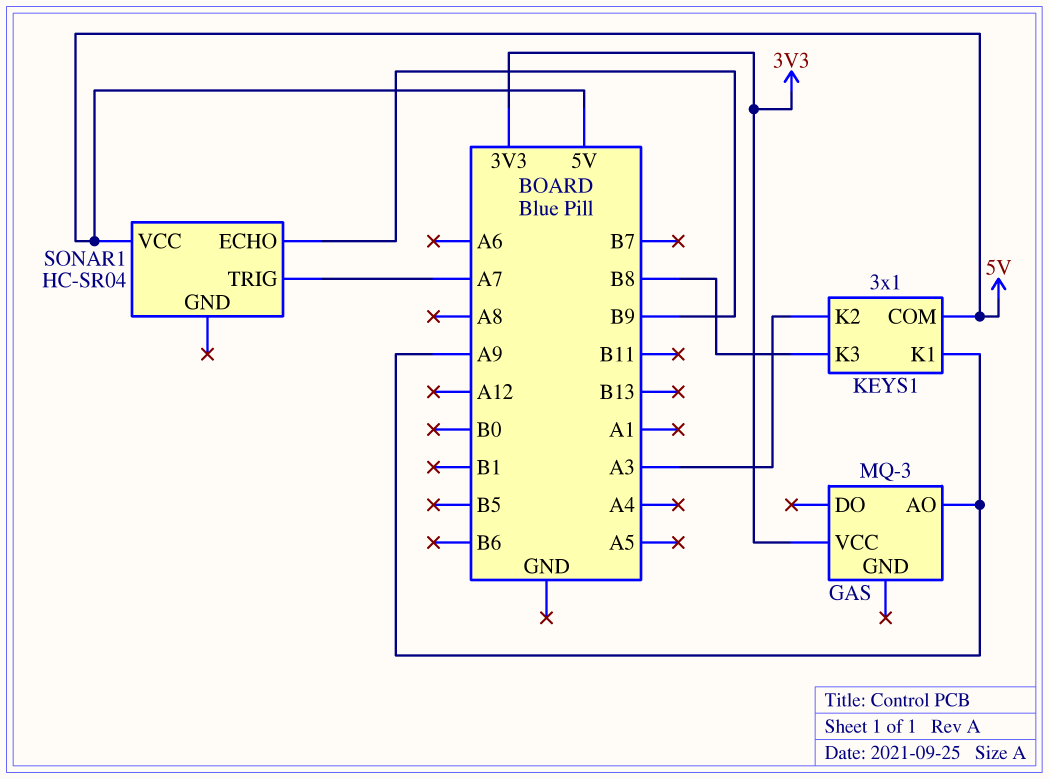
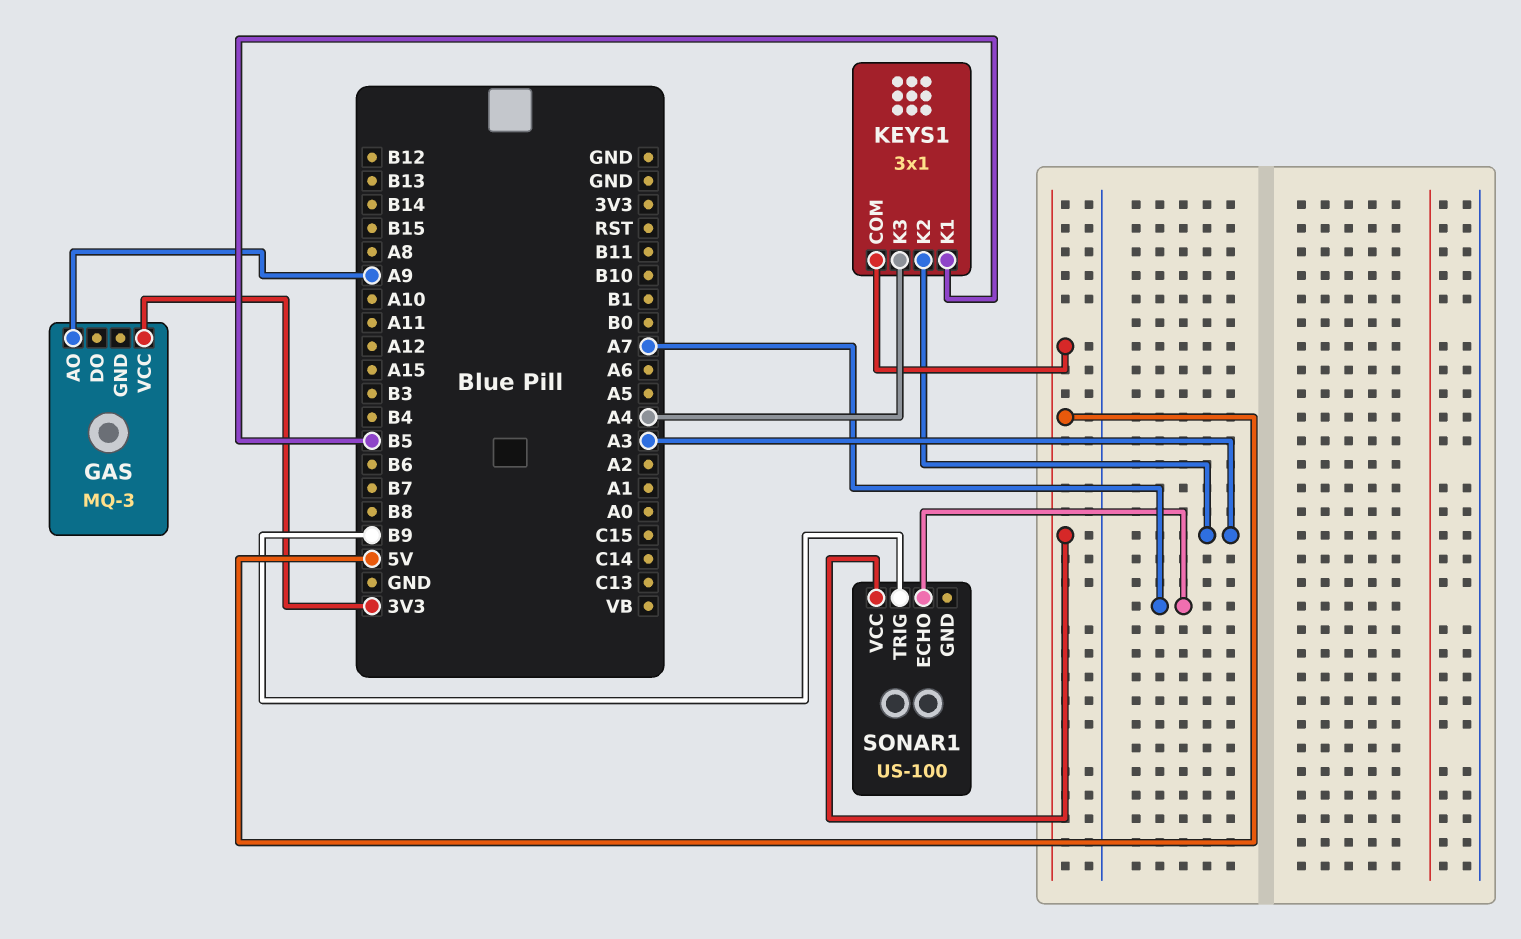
KEYS1 pin K1: A9 -> B5
KEYS1 pin K3: B8 -> A4
SONAR1: HC-SR04 -> US-100
SONAR1 pin ECHO: B9 -> A7
SONAR1 pin TRIG: A7 -> B9

